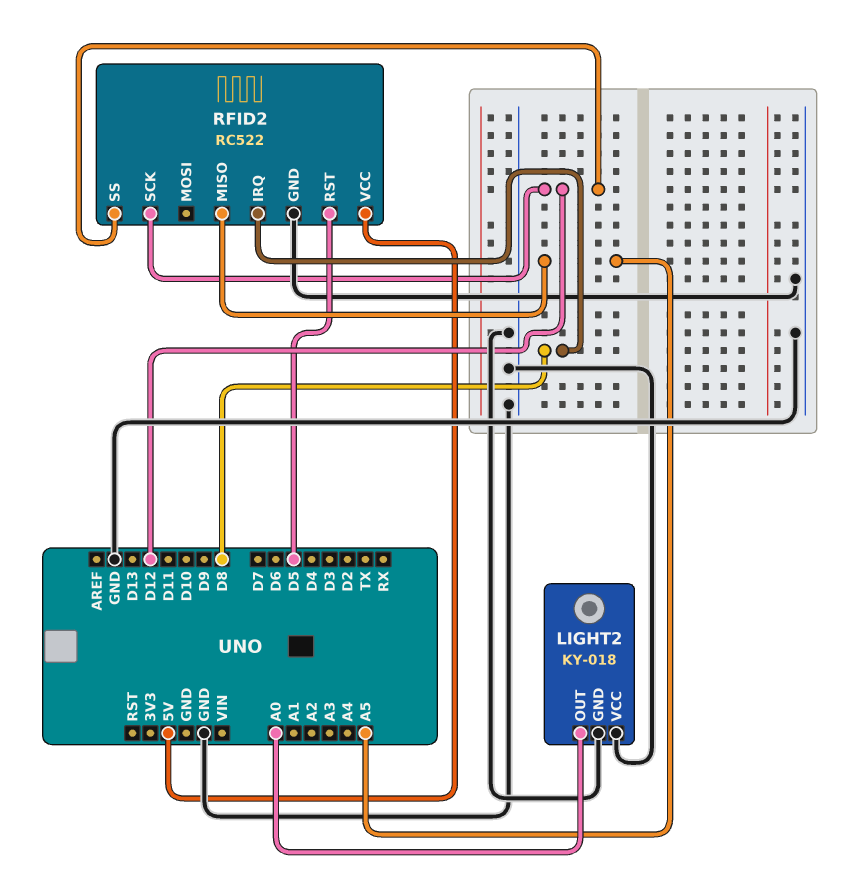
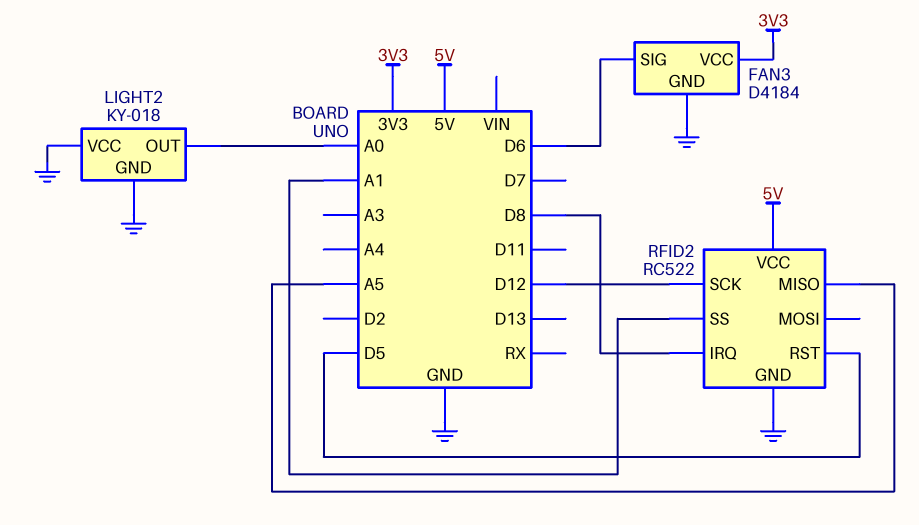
FAN3: none -> D4184
FAN3 pin GND: none -> GND
FAN3 pin SIG: none -> D6
FAN3 pin VCC: none -> 3V3
RFID2 pin SS: D12 -> A1

